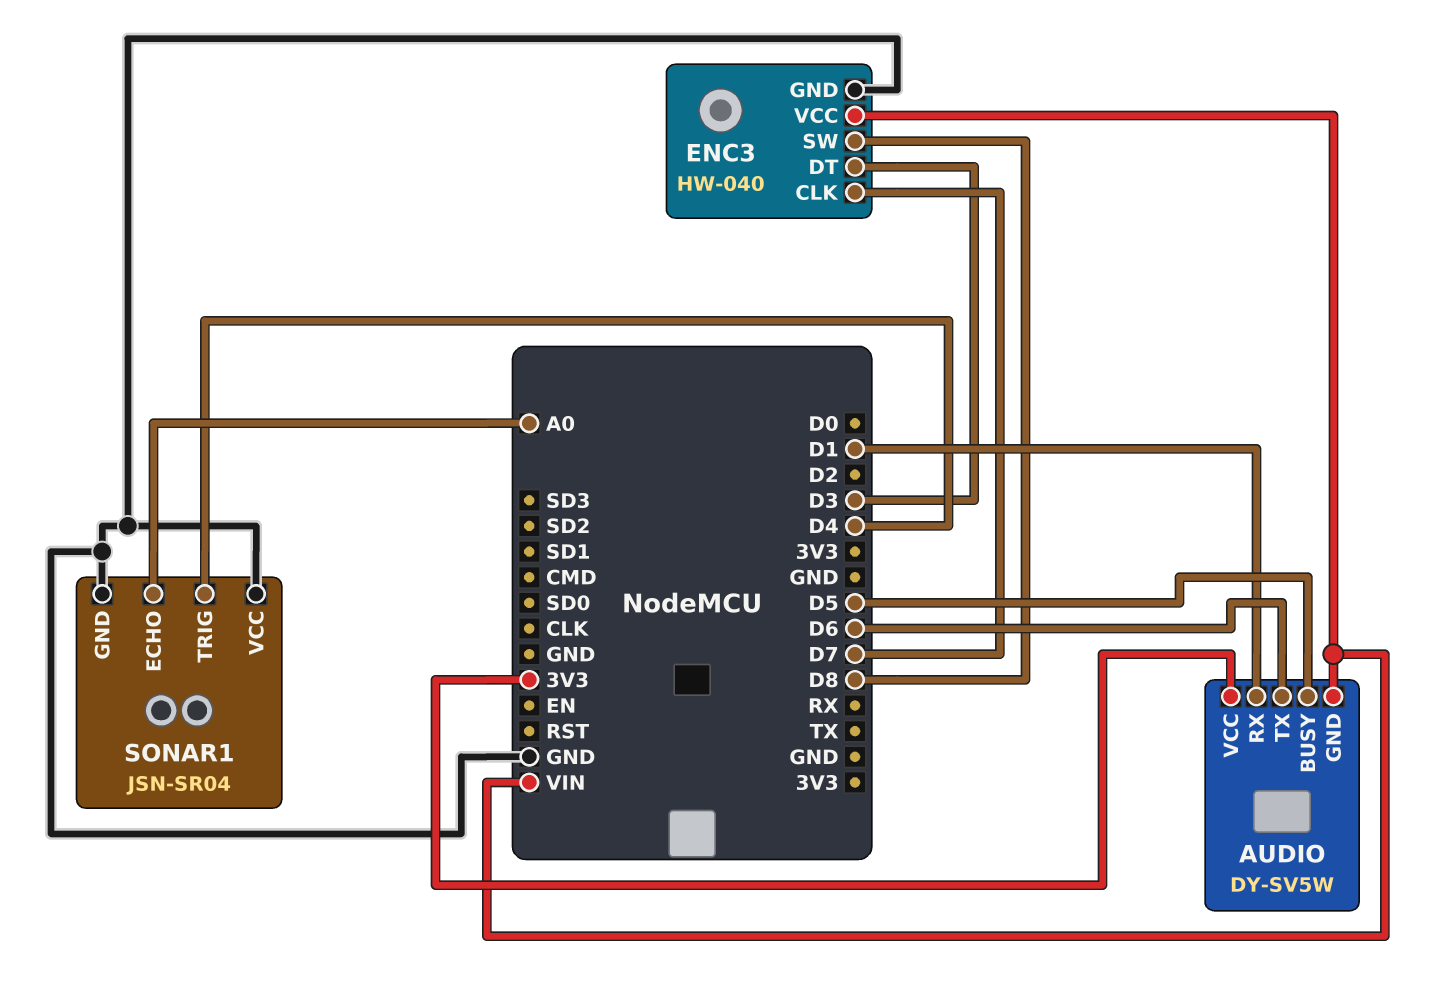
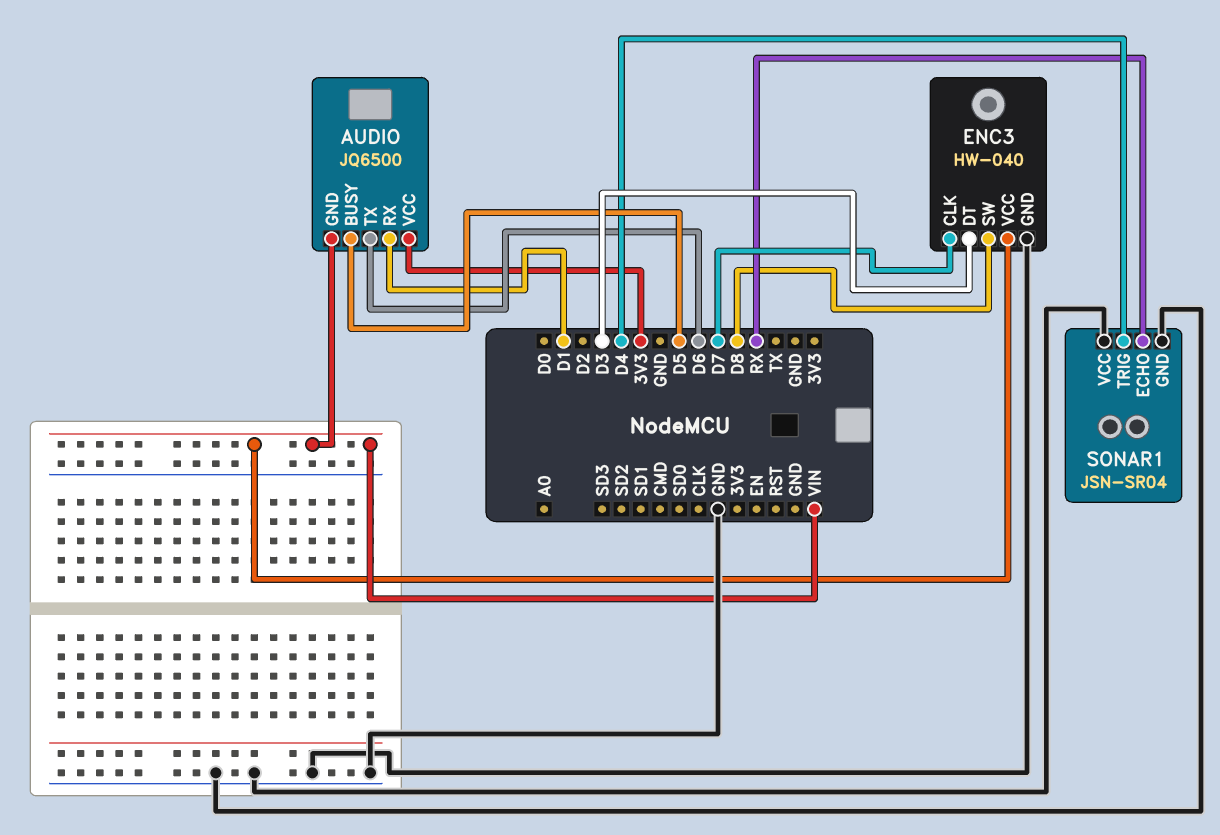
AUDIO: DY-SV5W -> JQ6500
SONAR1 pin ECHO: A0 -> RX

